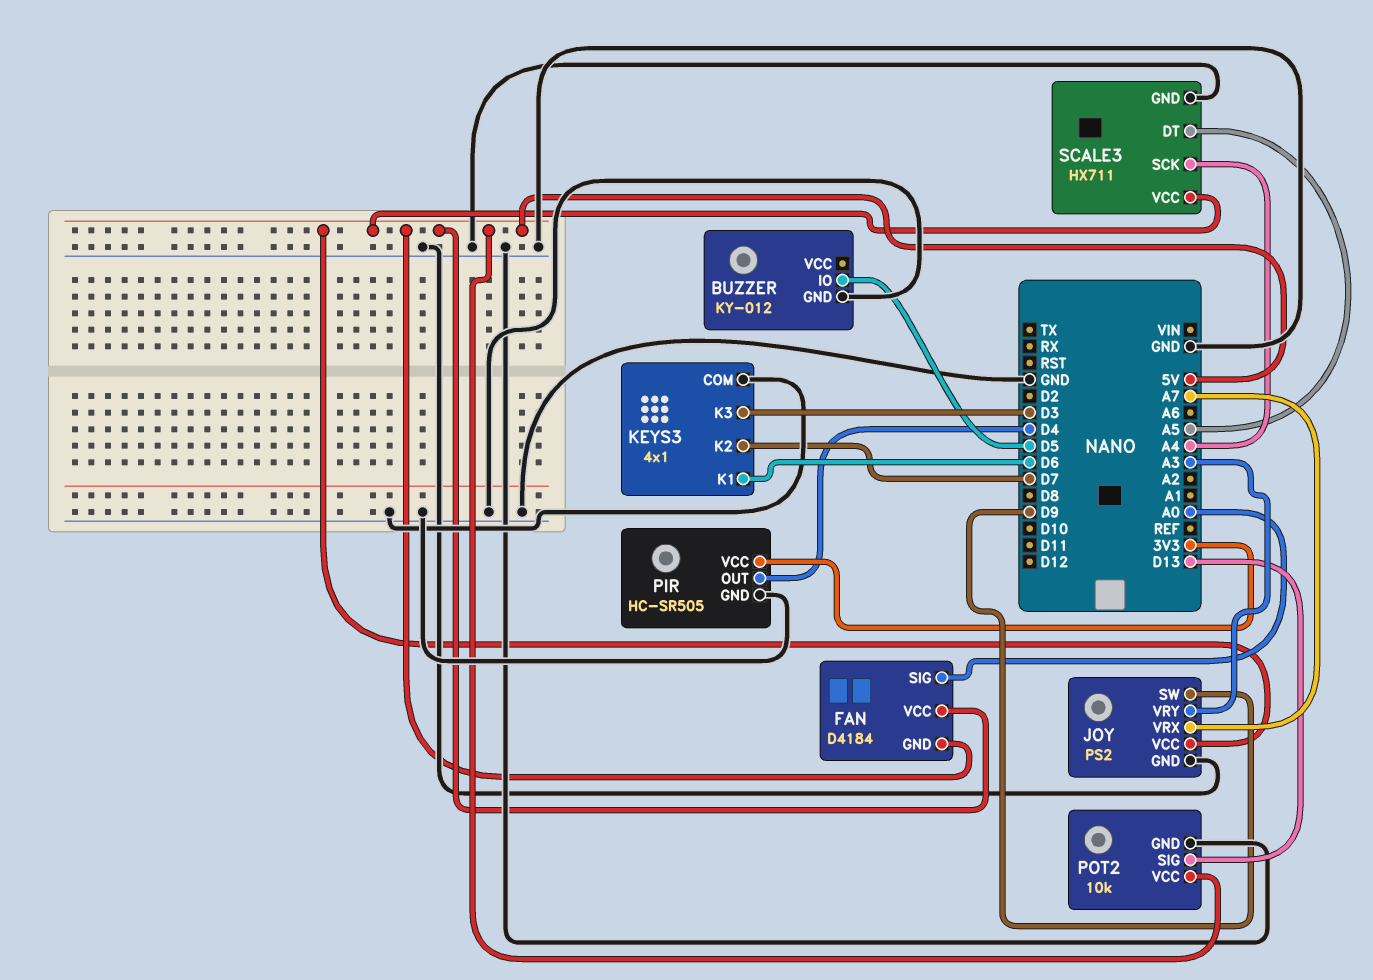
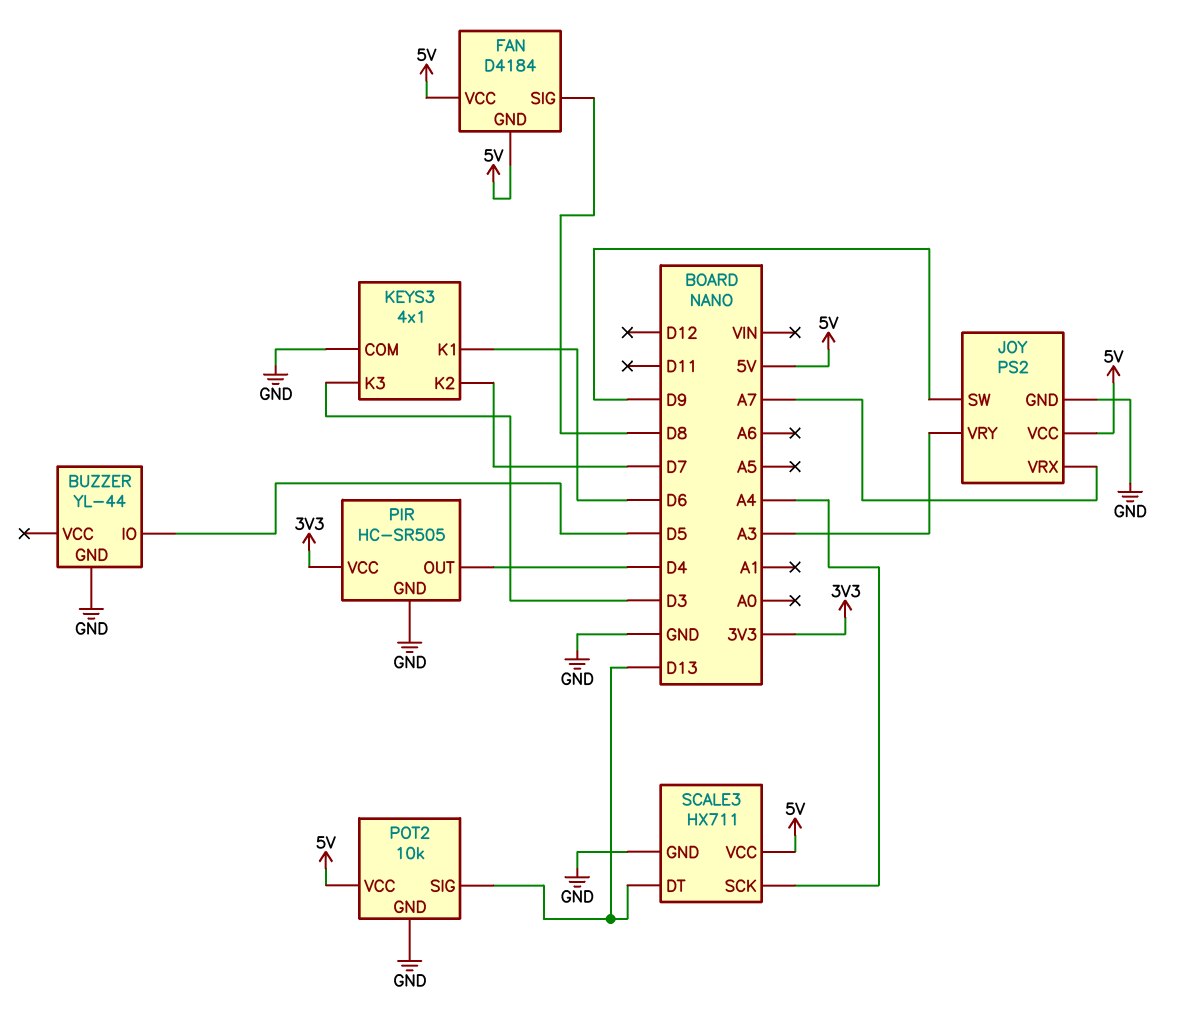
BUZZER: KY-012 -> YL-44
FAN pin SIG: A0 -> D8
SCALE3 pin DT: A5 -> D13

